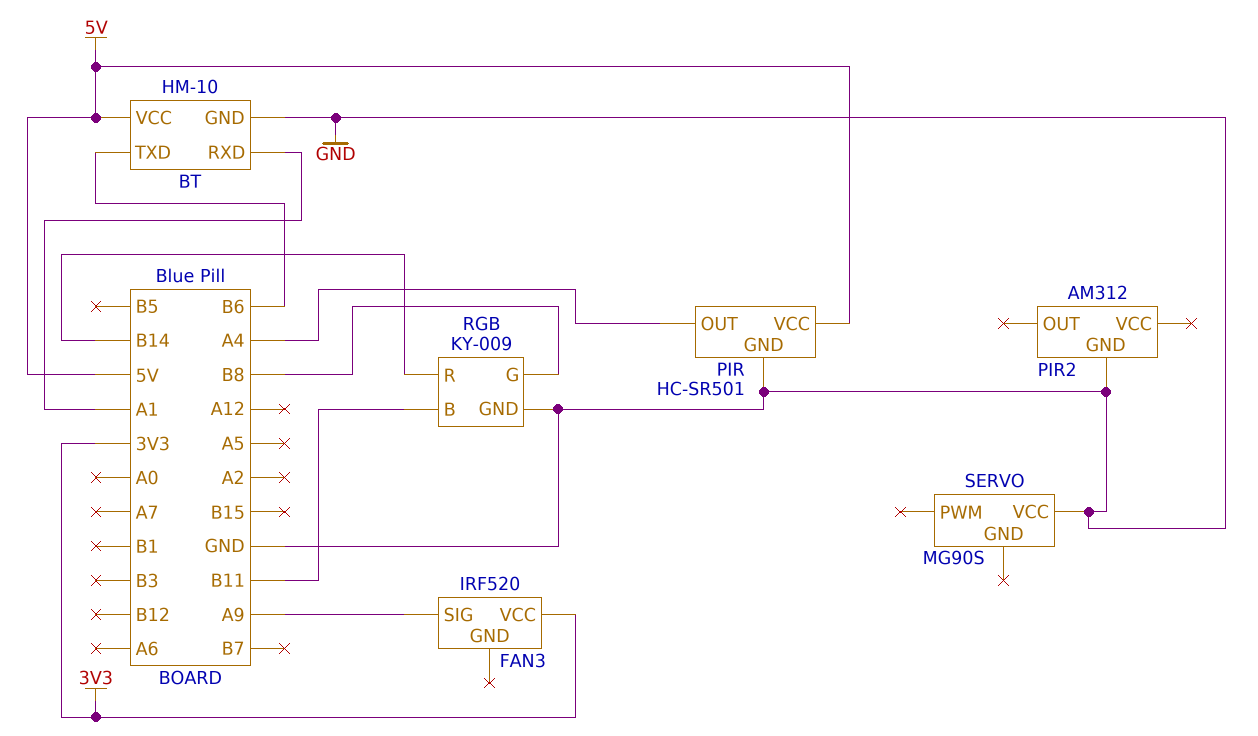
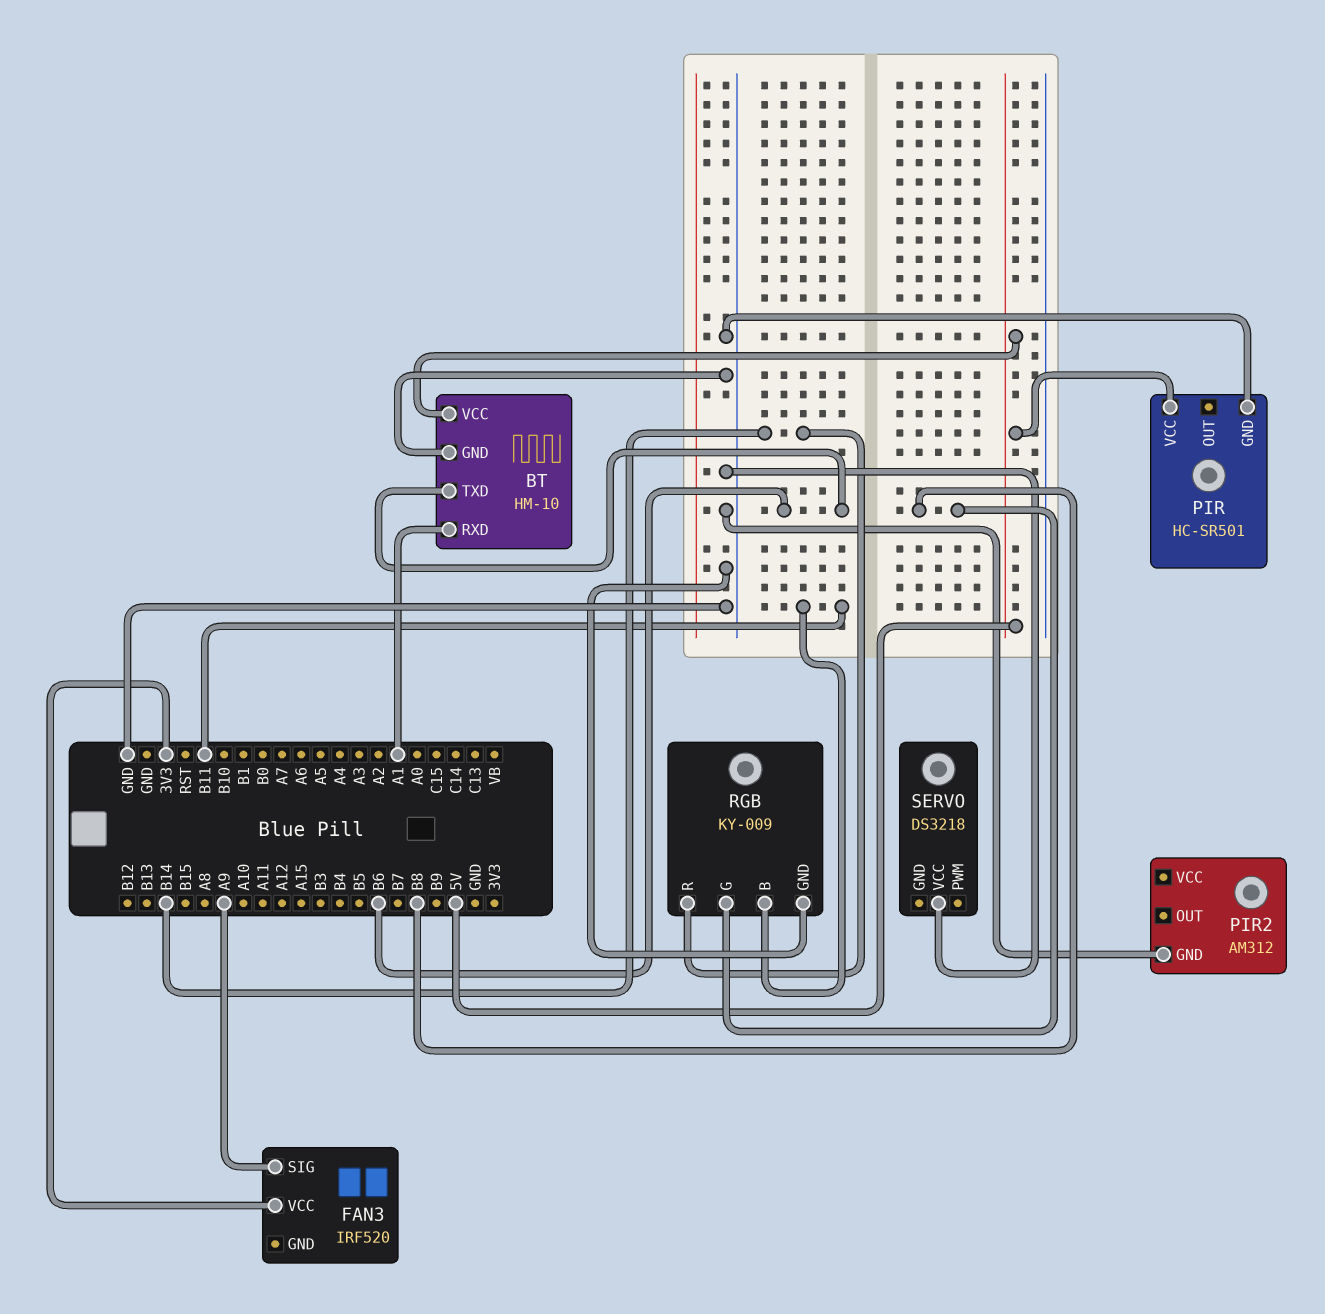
PIR pin OUT: A4 -> none
SERVO: MG90S -> DS3218

